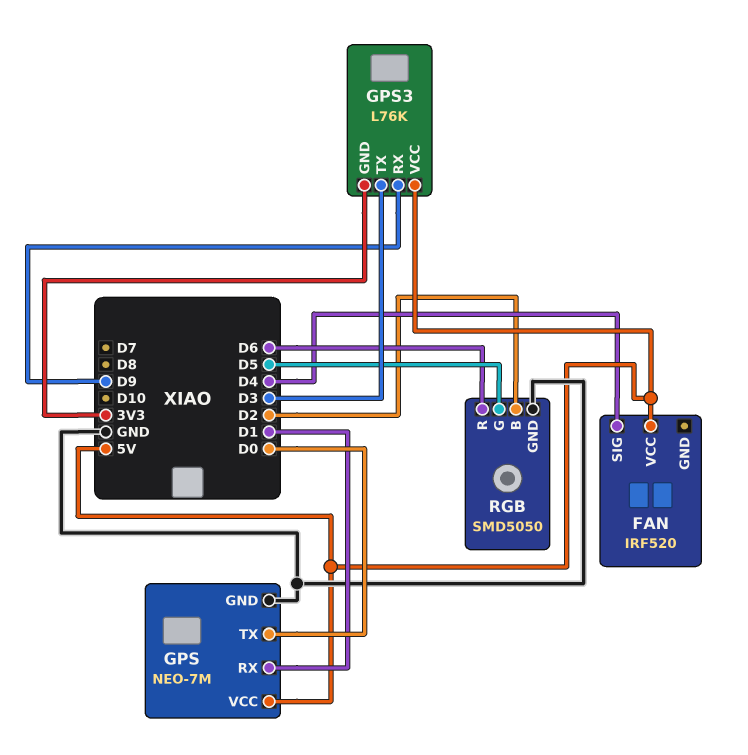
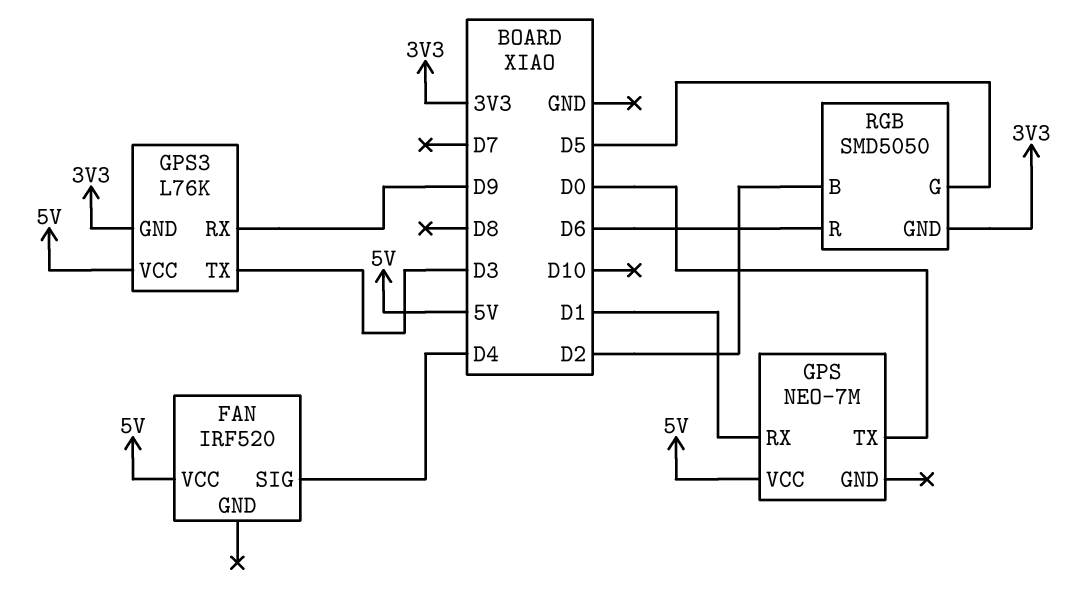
GPS pin GND: GND -> none
RGB pin GND: GND -> 3V3

